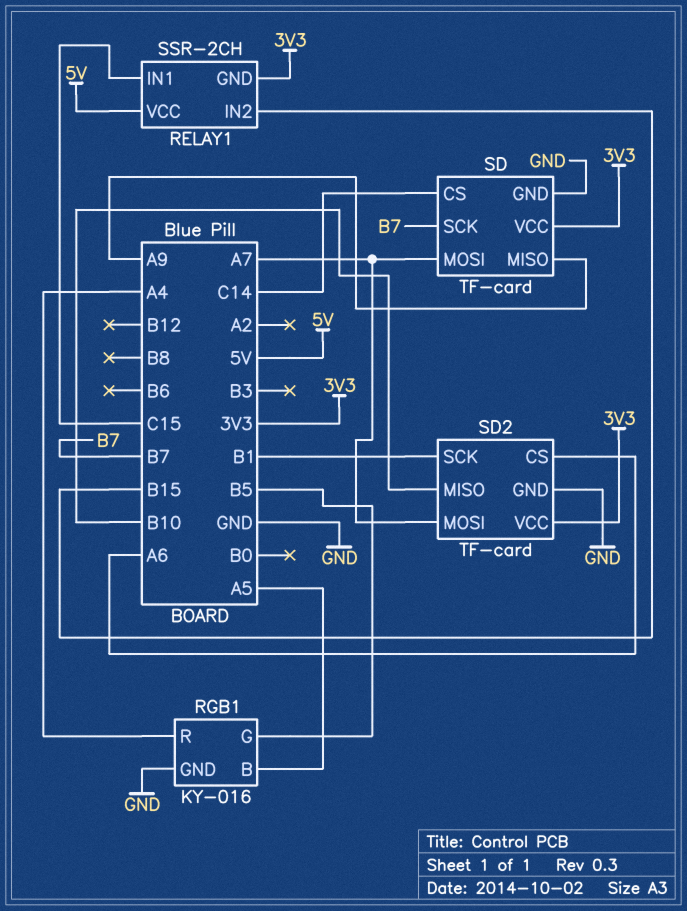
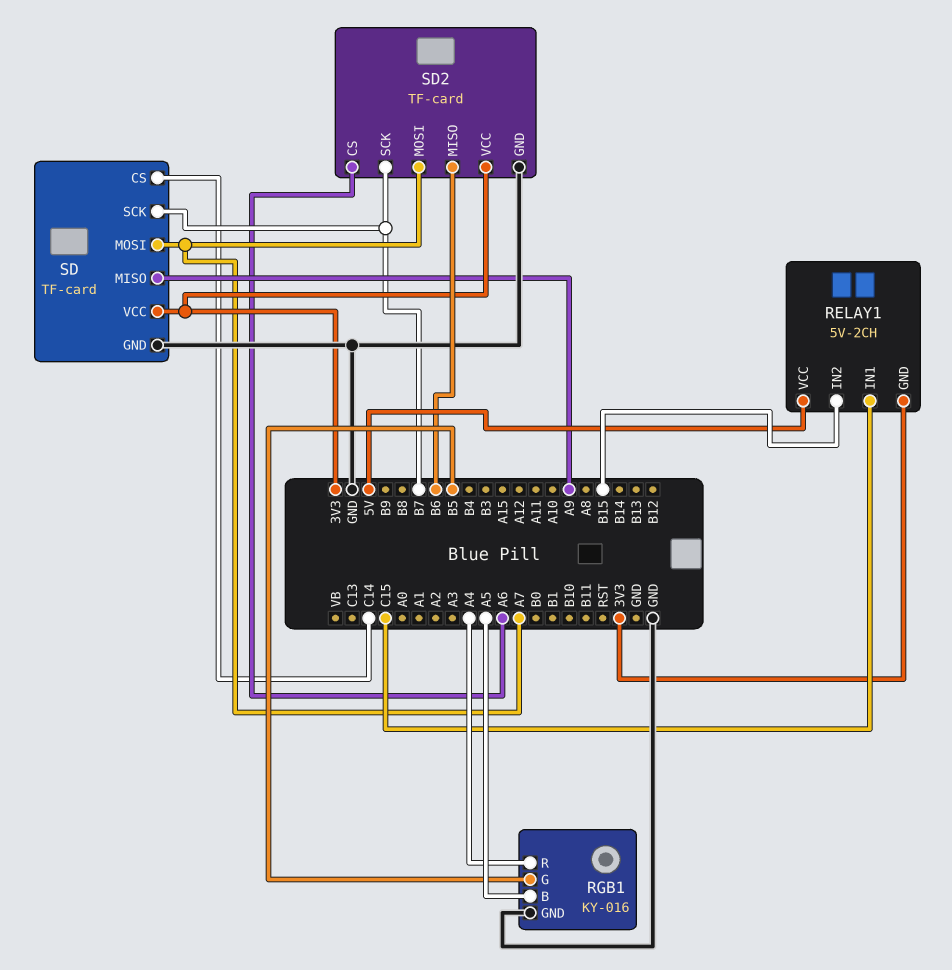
RELAY1: SSR-2CH -> 5V-2CH
SD2 pin MISO: B10 -> B6
SD2 pin SCK: B1 -> B7

